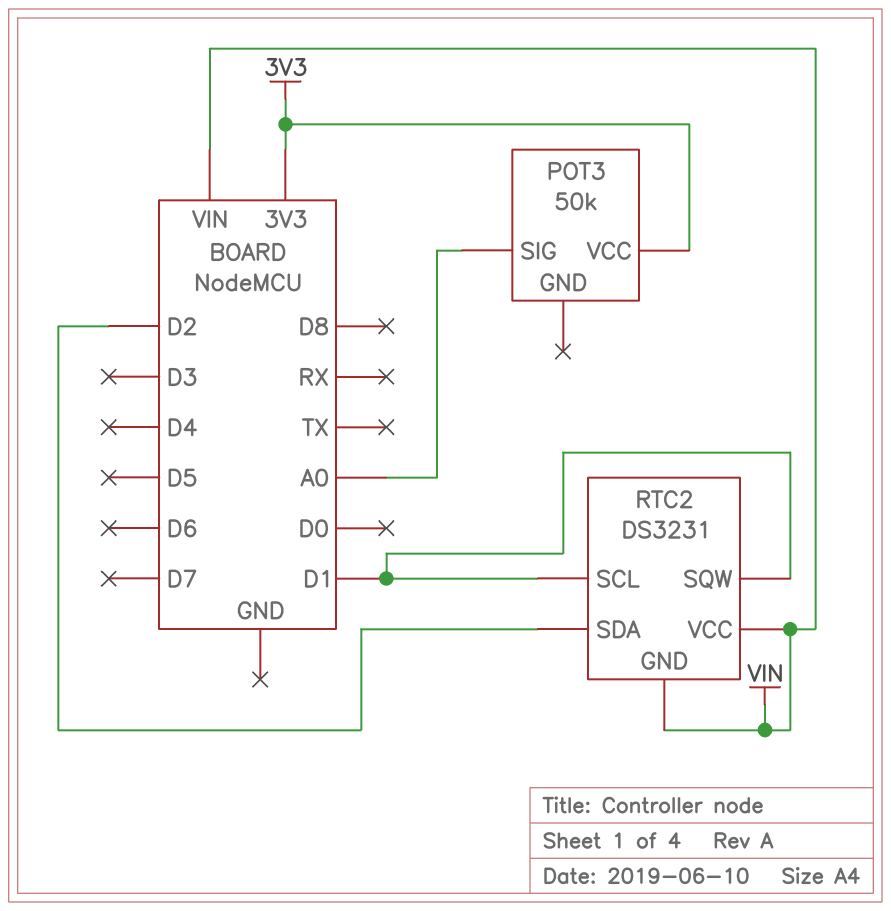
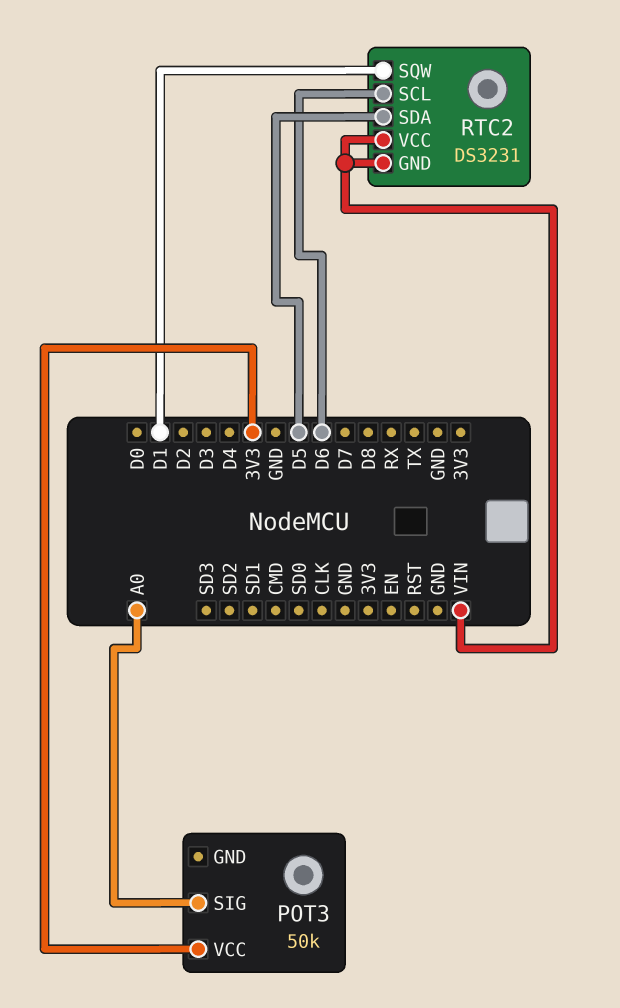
RTC2 pin SCL: D1 -> D6
RTC2 pin SDA: D2 -> D5

